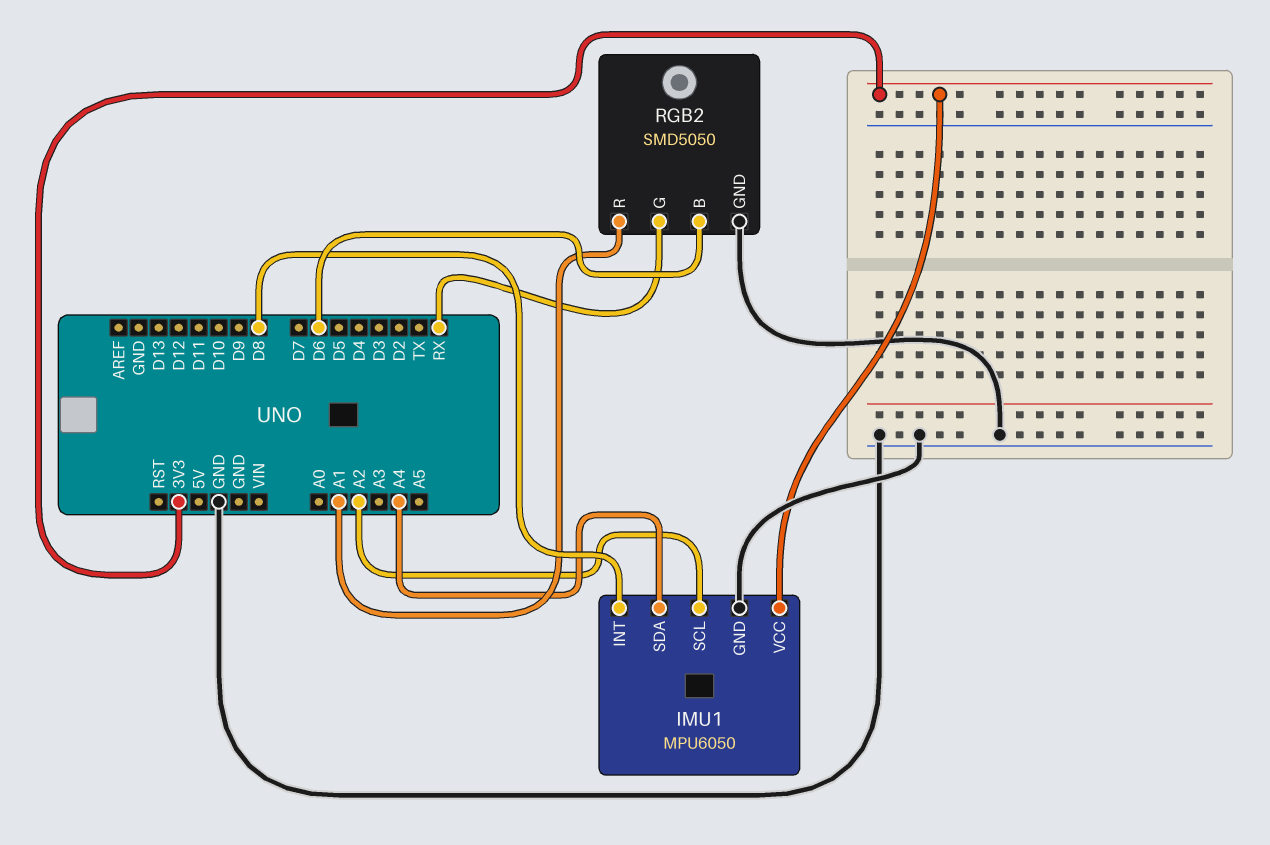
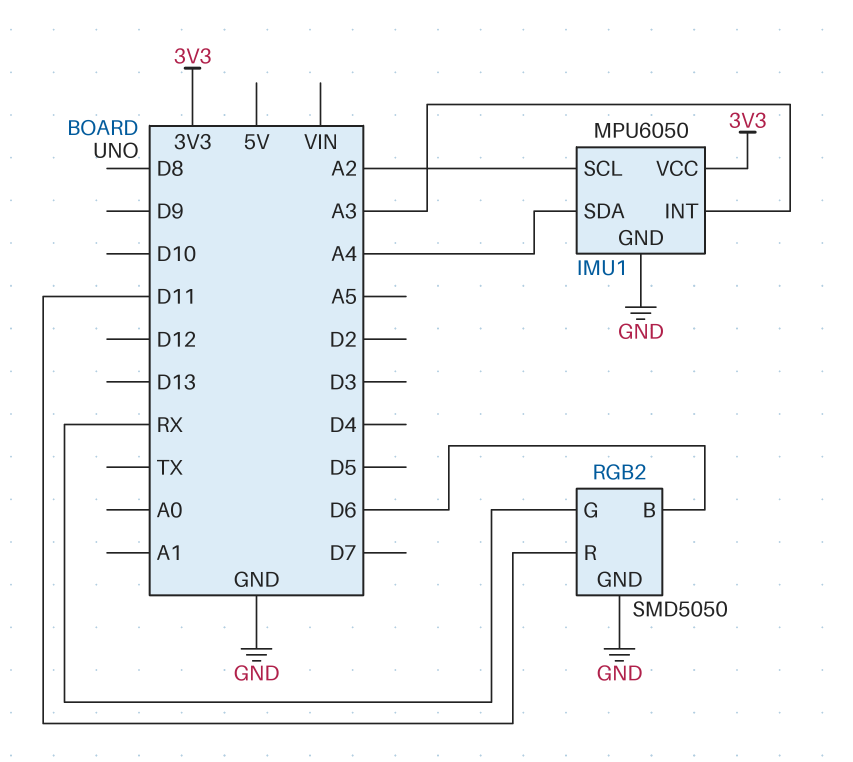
IMU1 pin INT: D8 -> A3
RGB2 pin R: A1 -> D11

